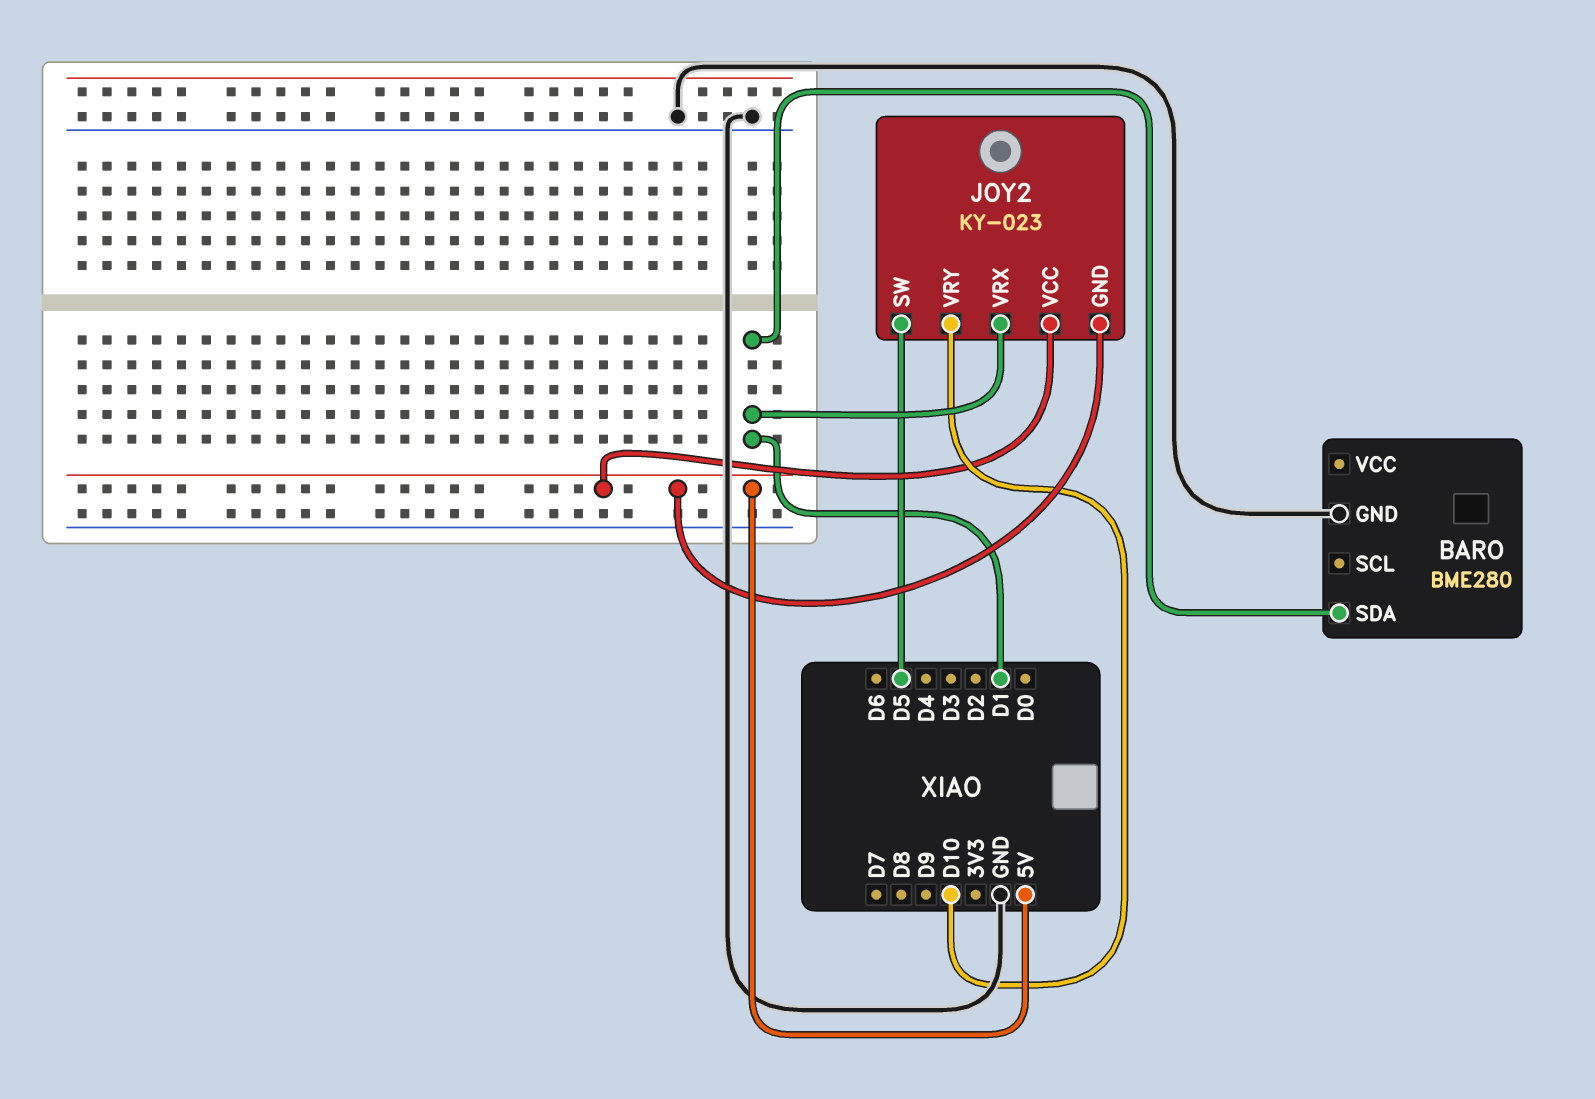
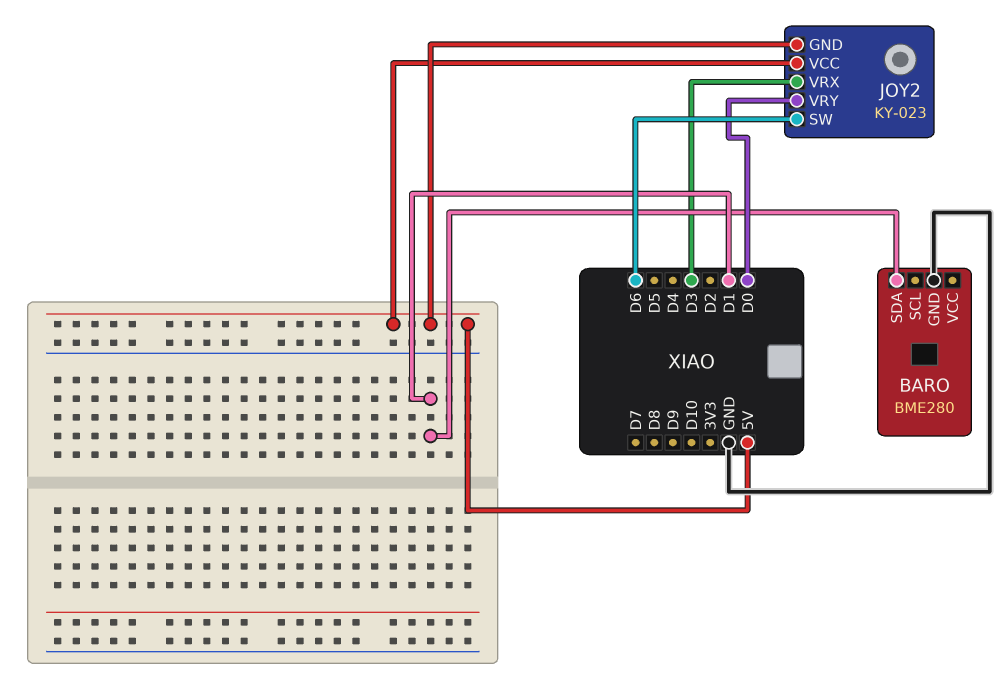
JOY2 pin SW: D5 -> D6
JOY2 pin VRX: D1 -> D3
JOY2 pin VRY: D10 -> D0

